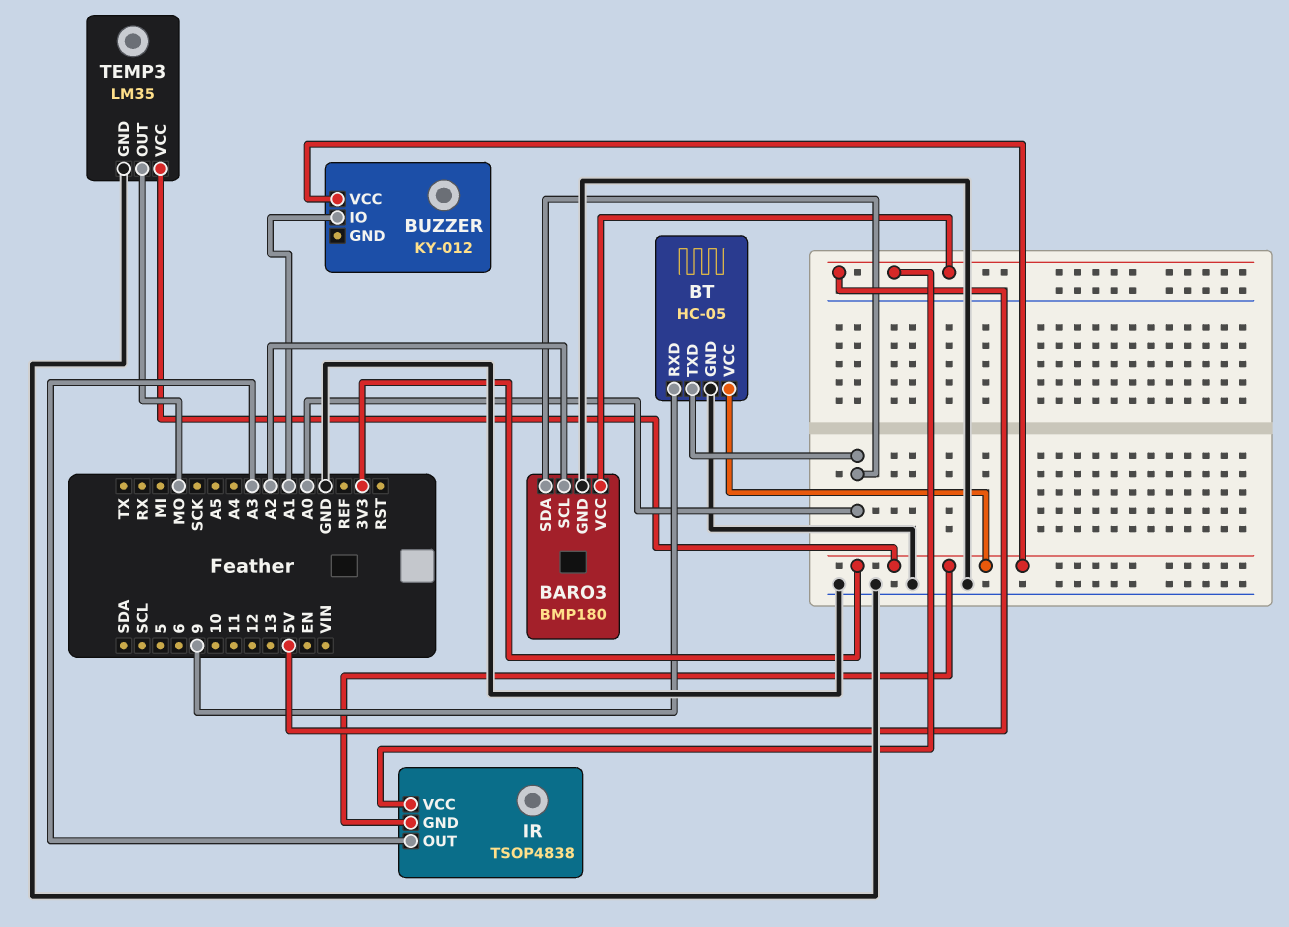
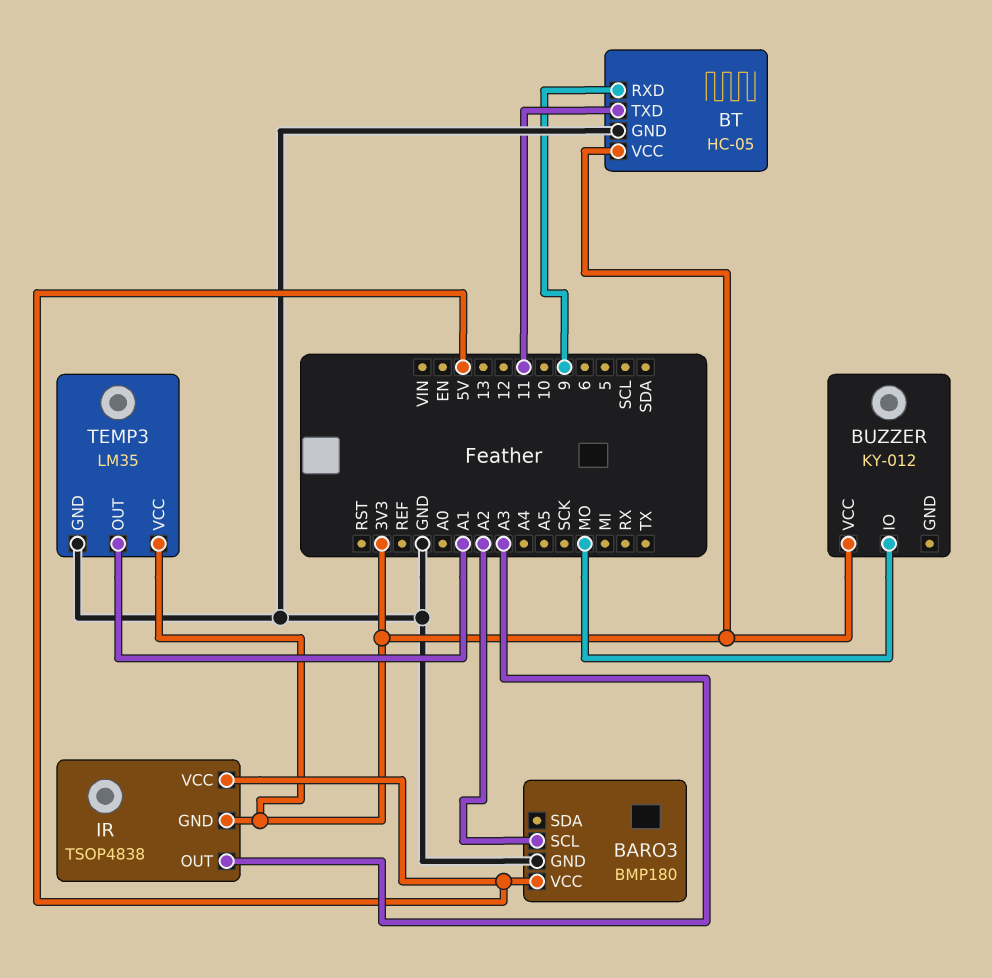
BARO3 pin SDA: A0 -> none
BT pin TXD: A0 -> 11
BUZZER pin IO: A1 -> MO
TEMP3 pin OUT: MO -> A1

